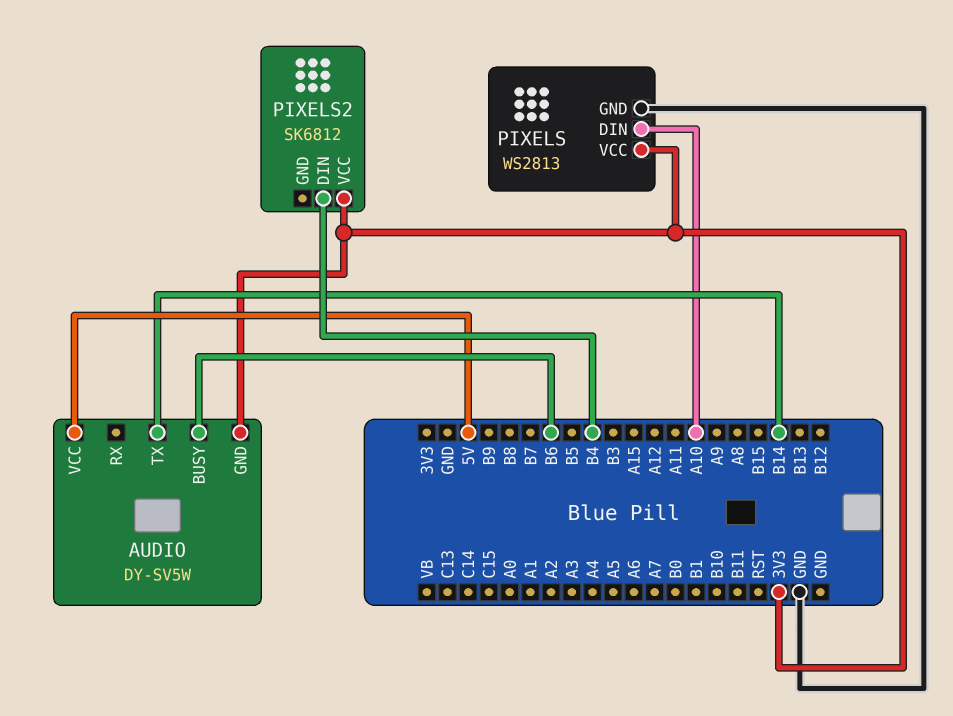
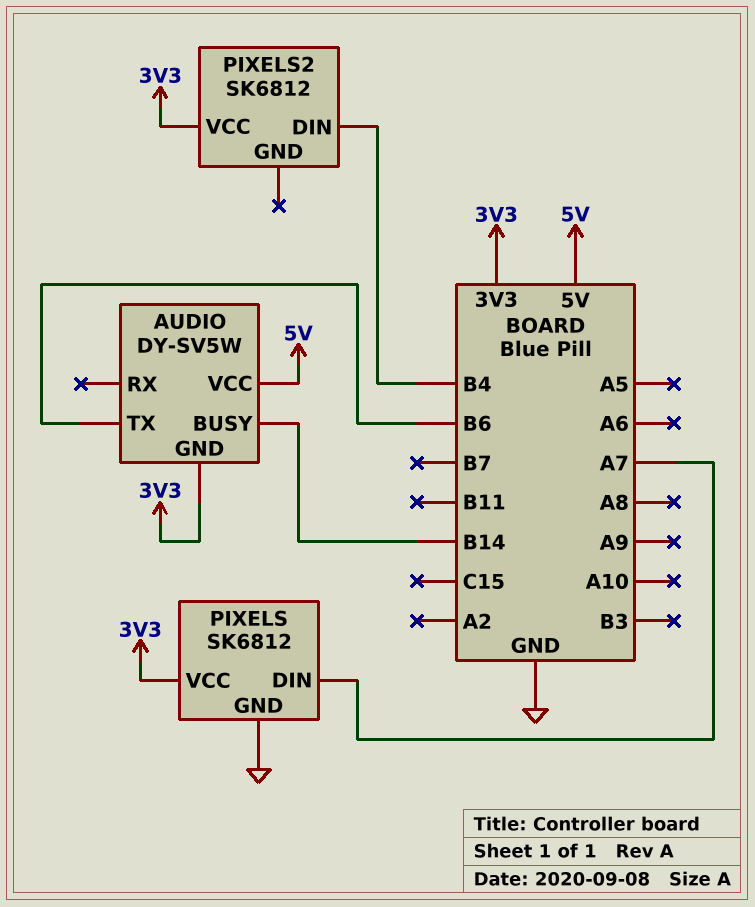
AUDIO pin BUSY: B6 -> B14
AUDIO pin TX: B14 -> B6
PIXELS: WS2813 -> SK6812
PIXELS pin DIN: A10 -> A7

